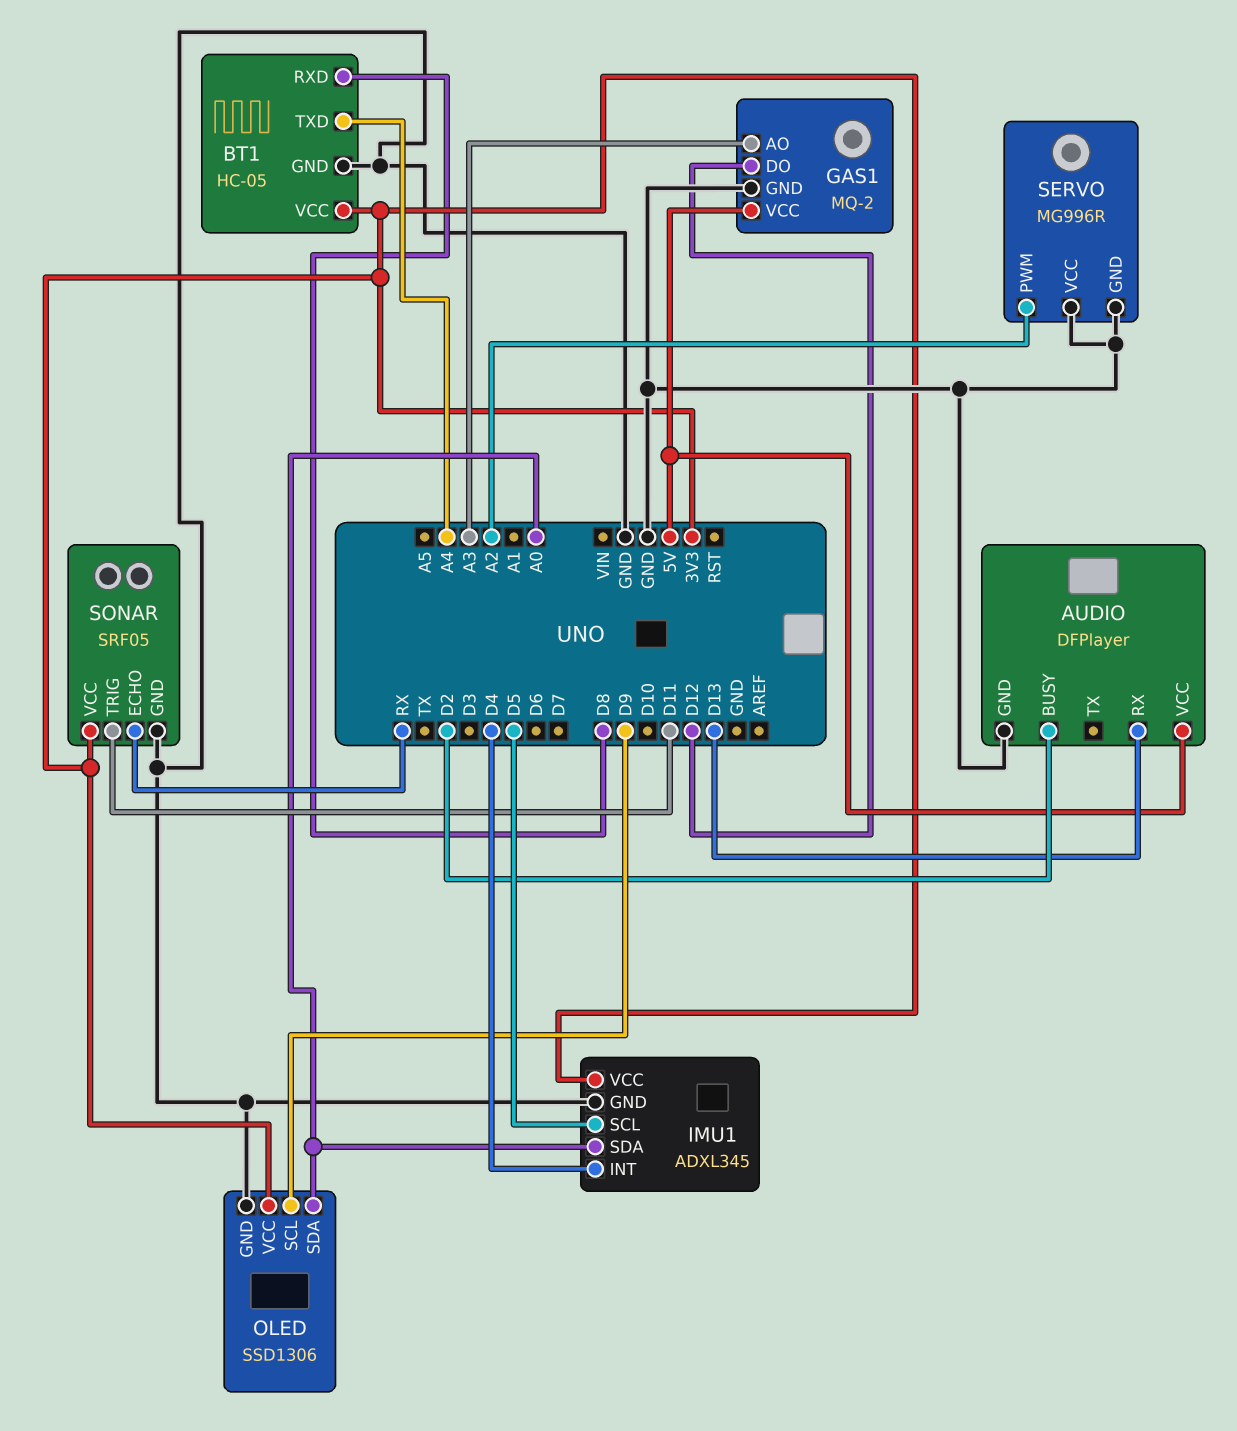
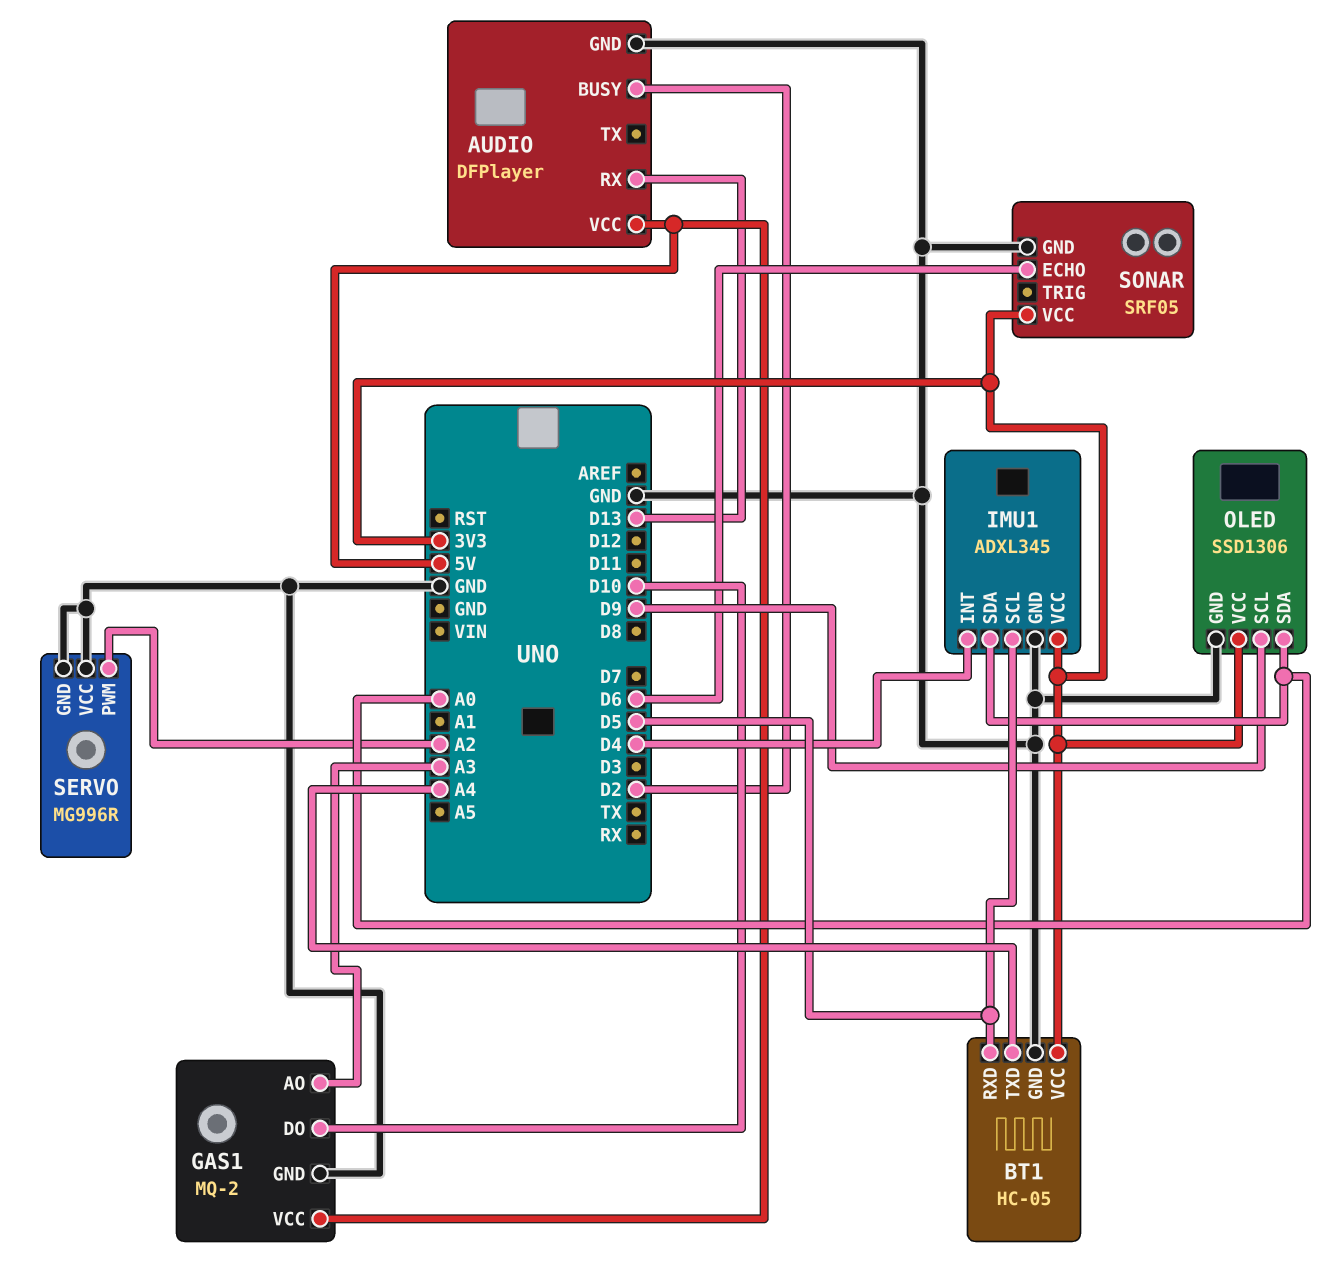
BT1 pin RXD: D8 -> D5
GAS1 pin DO: D12 -> D10
SONAR pin ECHO: RX -> D6
SONAR pin TRIG: D11 -> none

